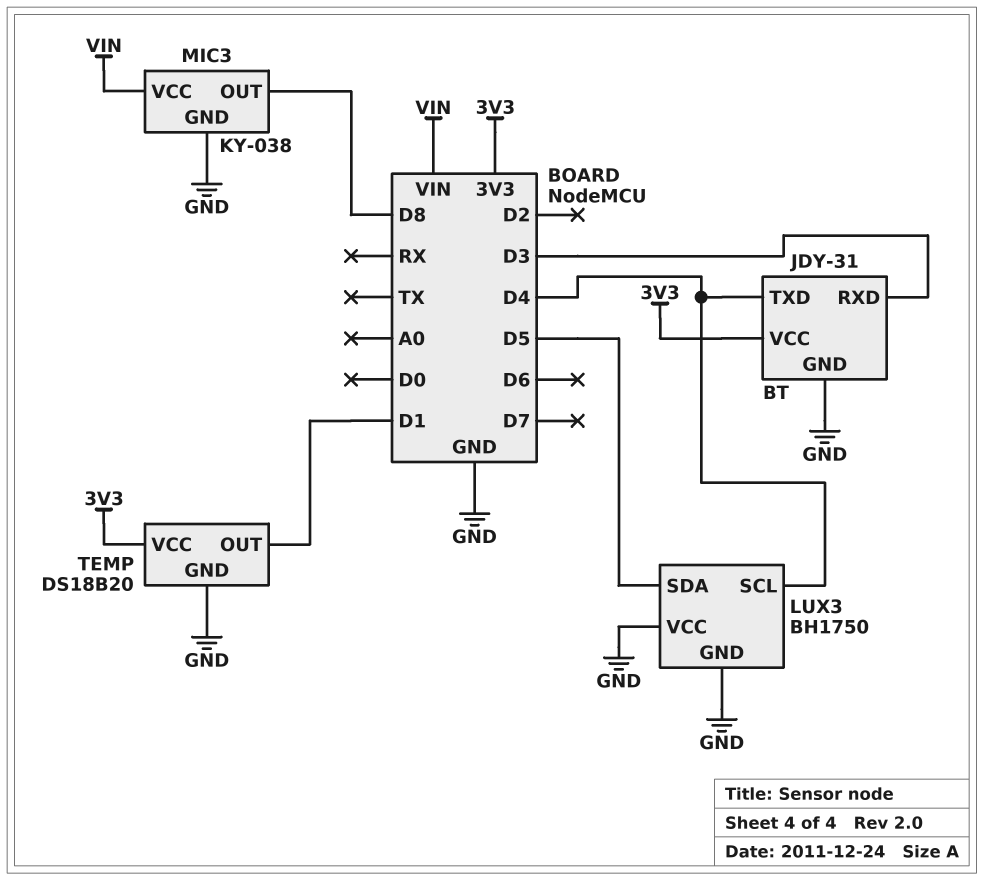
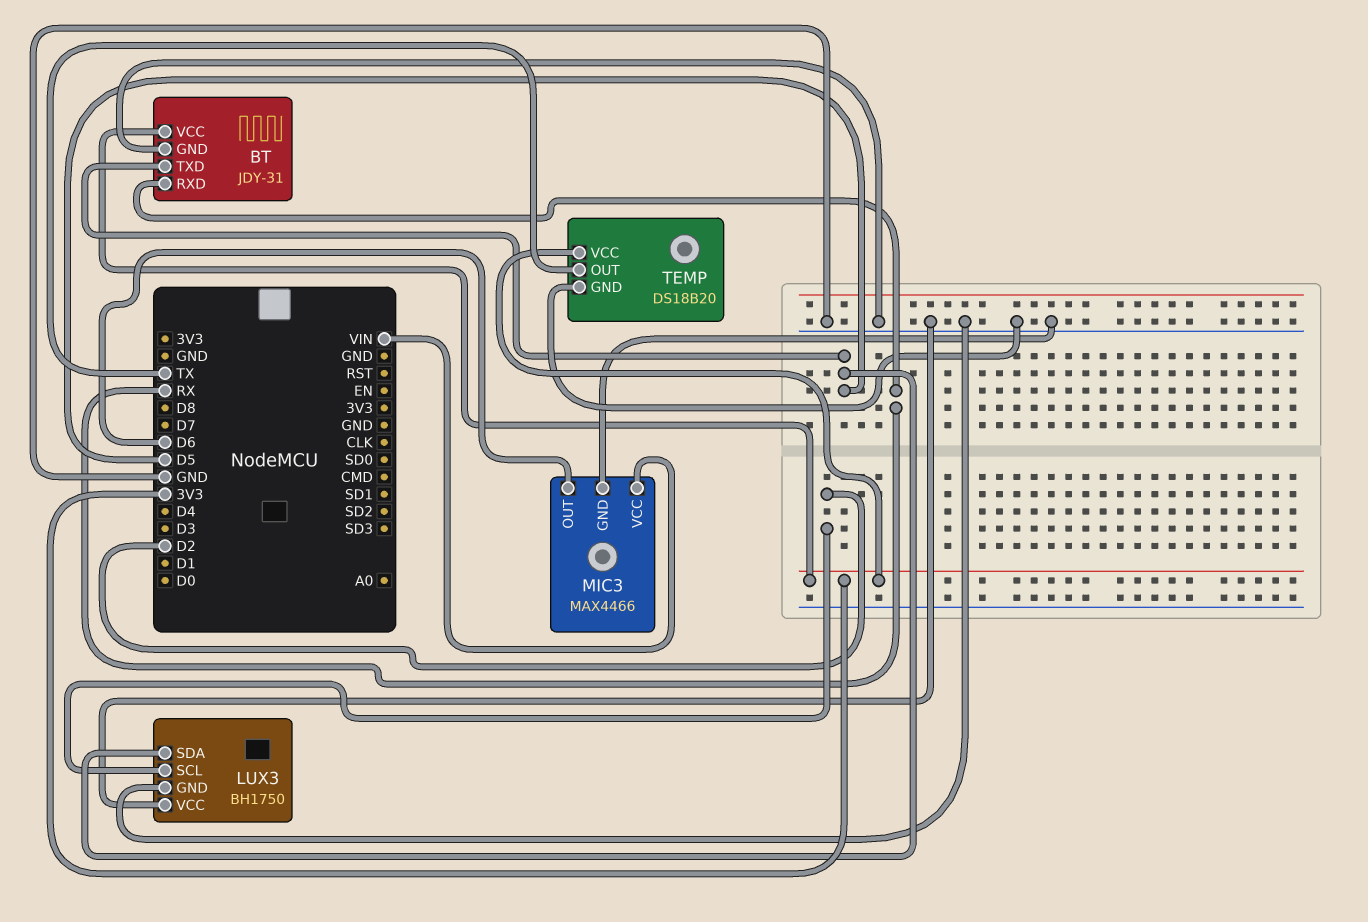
BT pin RXD: D3 -> RX
BT pin TXD: D4 -> D5
LUX3 pin SCL: D4 -> D2
MIC3: KY-038 -> MAX4466
MIC3 pin OUT: D8 -> D6
TEMP pin OUT: D1 -> TX

